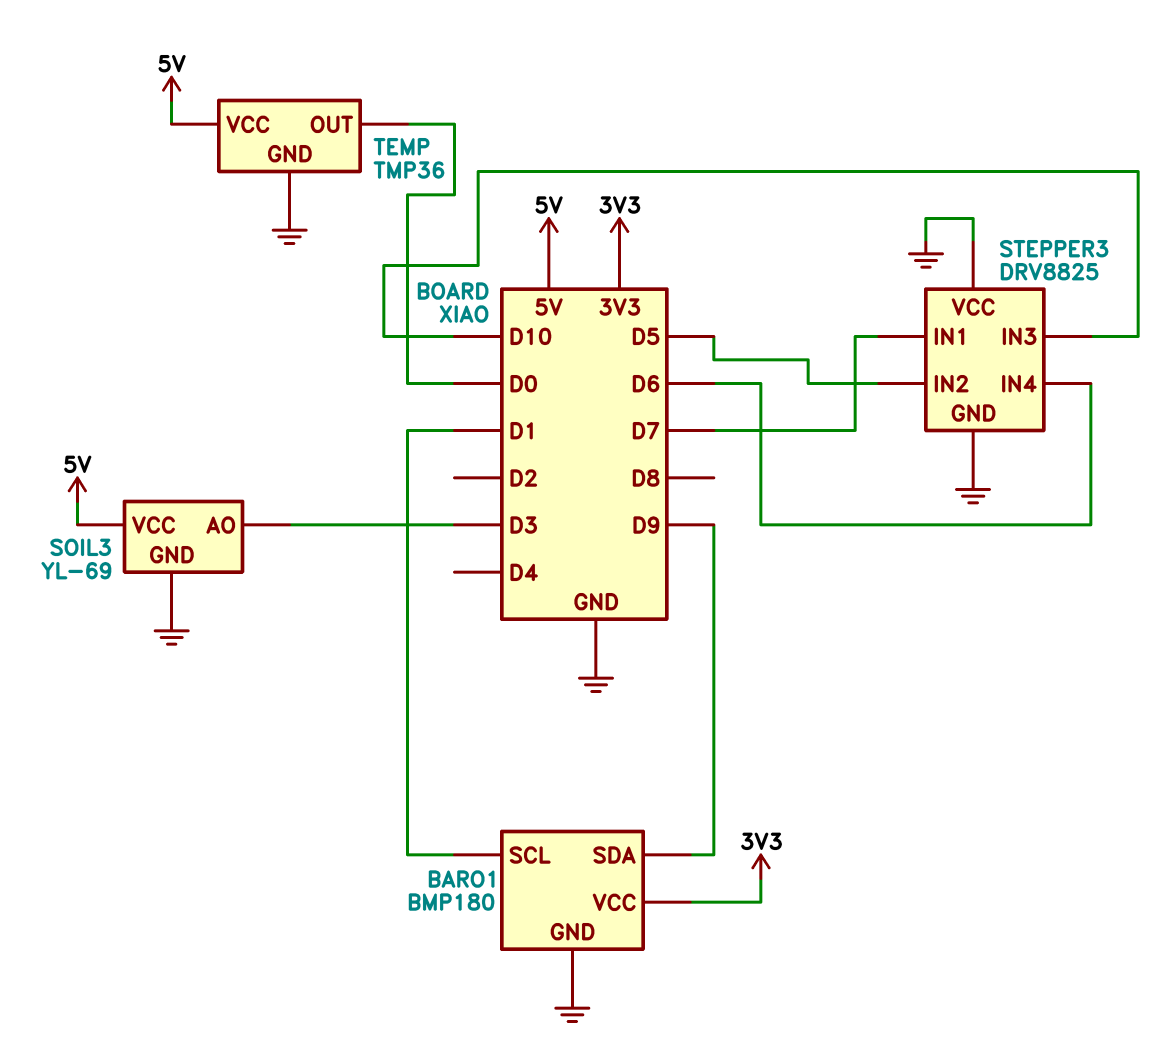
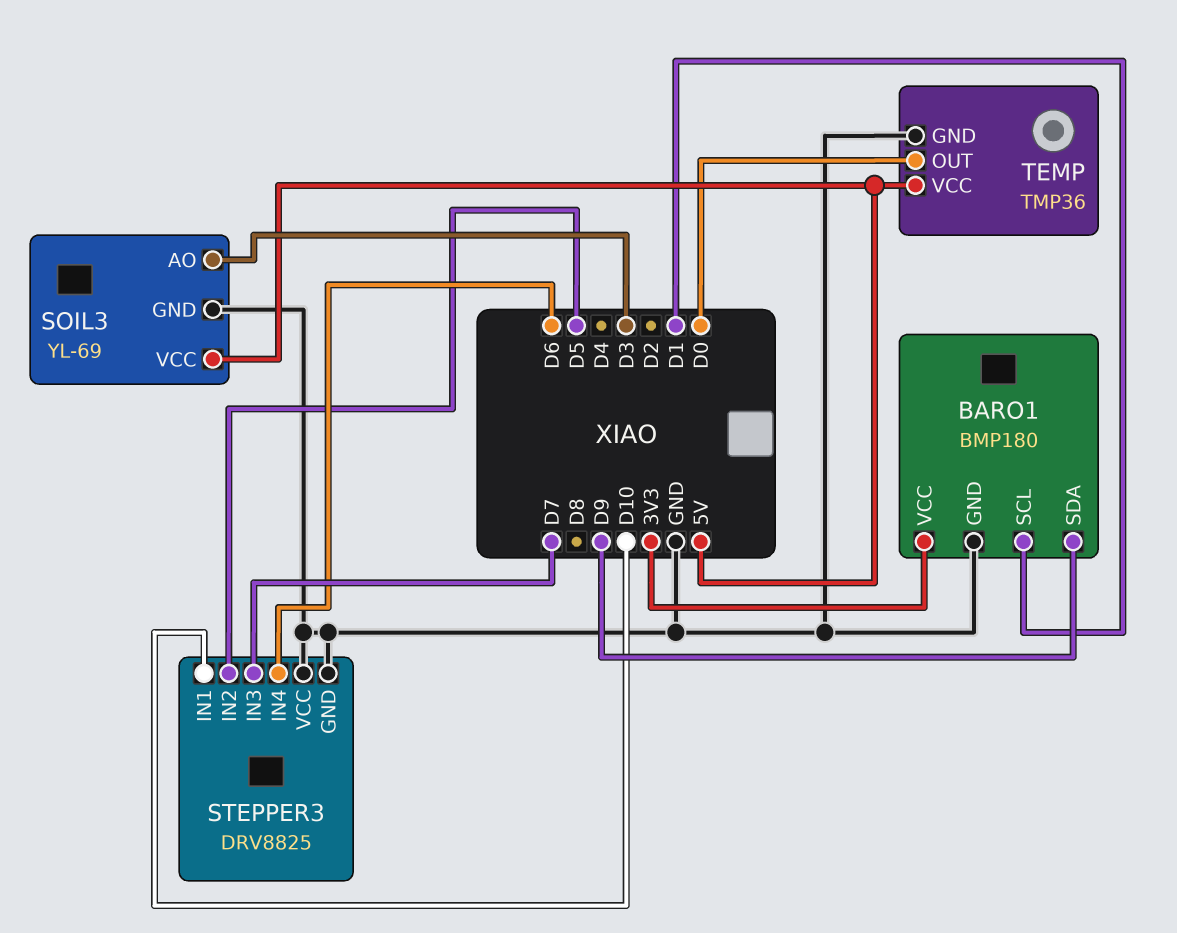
STEPPER3 pin IN1: D7 -> D10
STEPPER3 pin IN3: D10 -> D7

